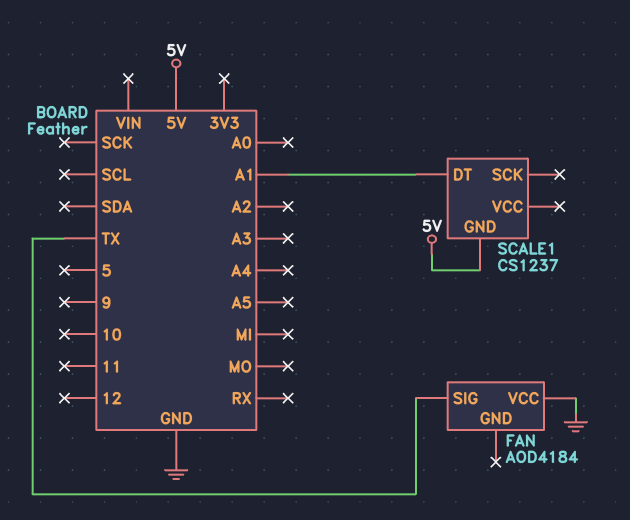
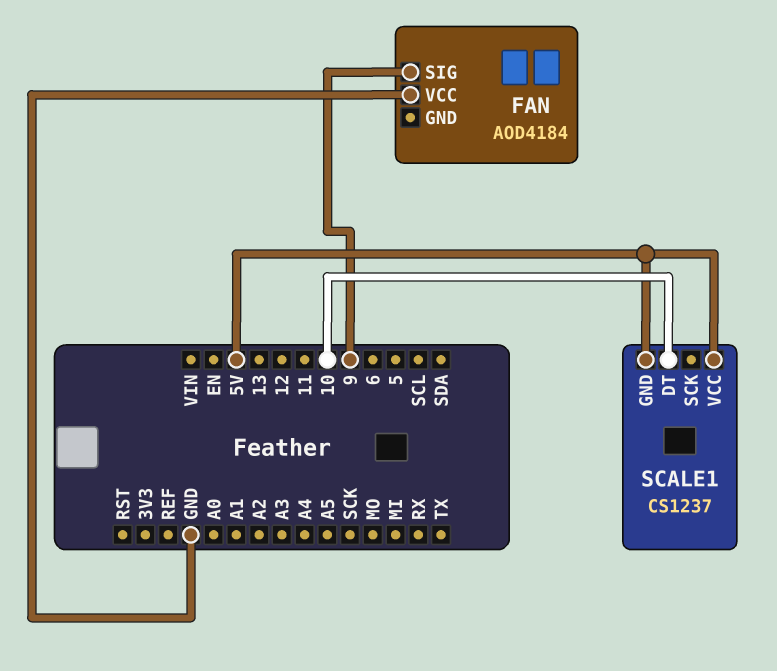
FAN pin SIG: TX -> 9
SCALE1 pin DT: A1 -> 10
SCALE1 pin VCC: none -> 5V

